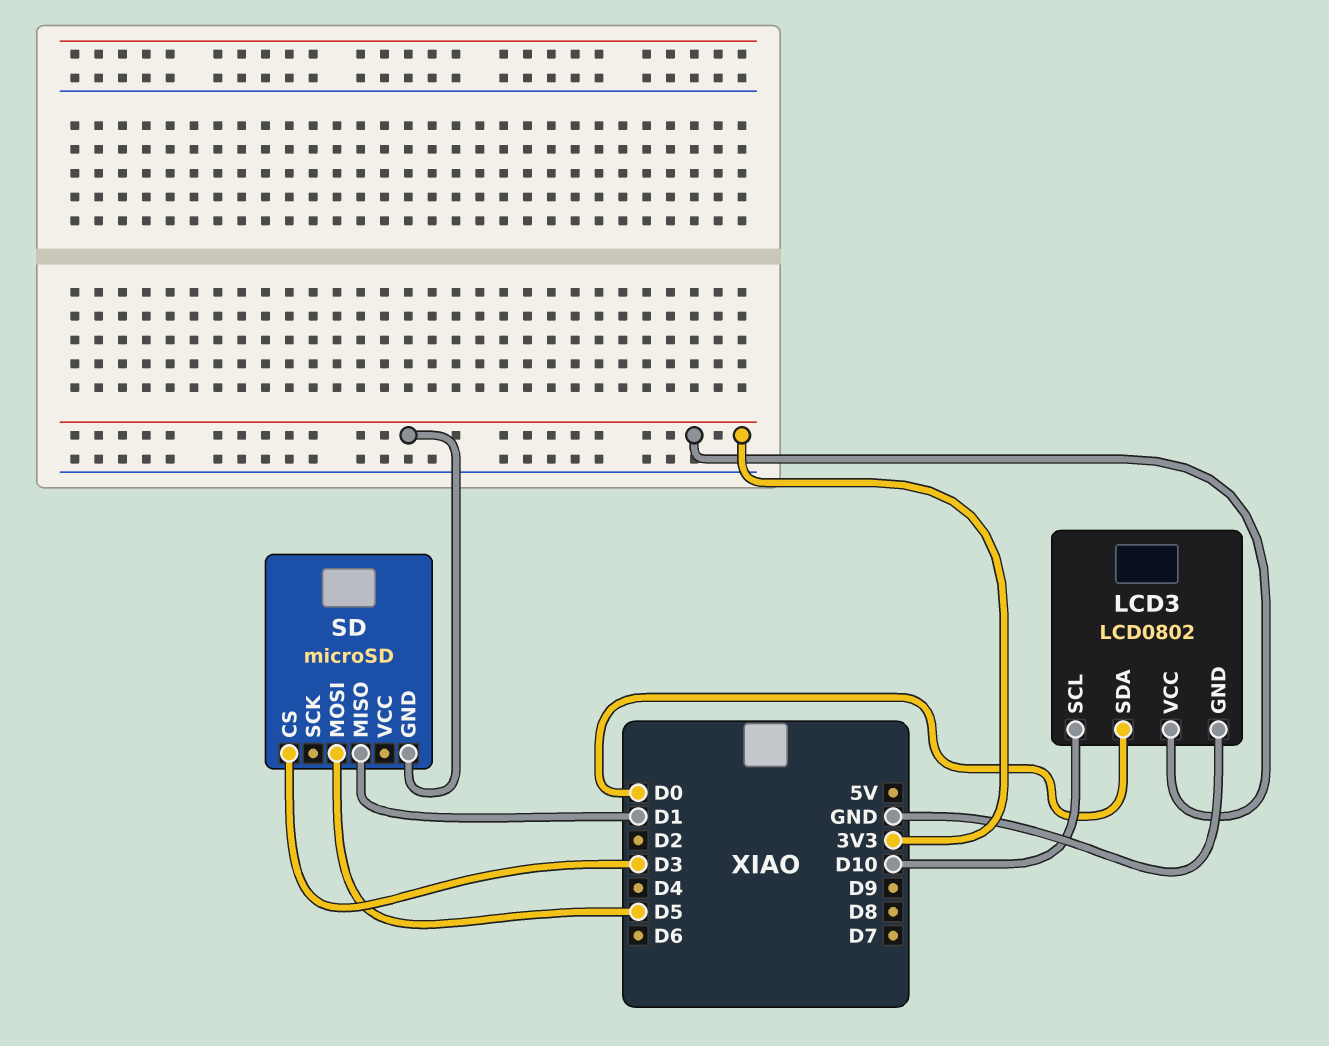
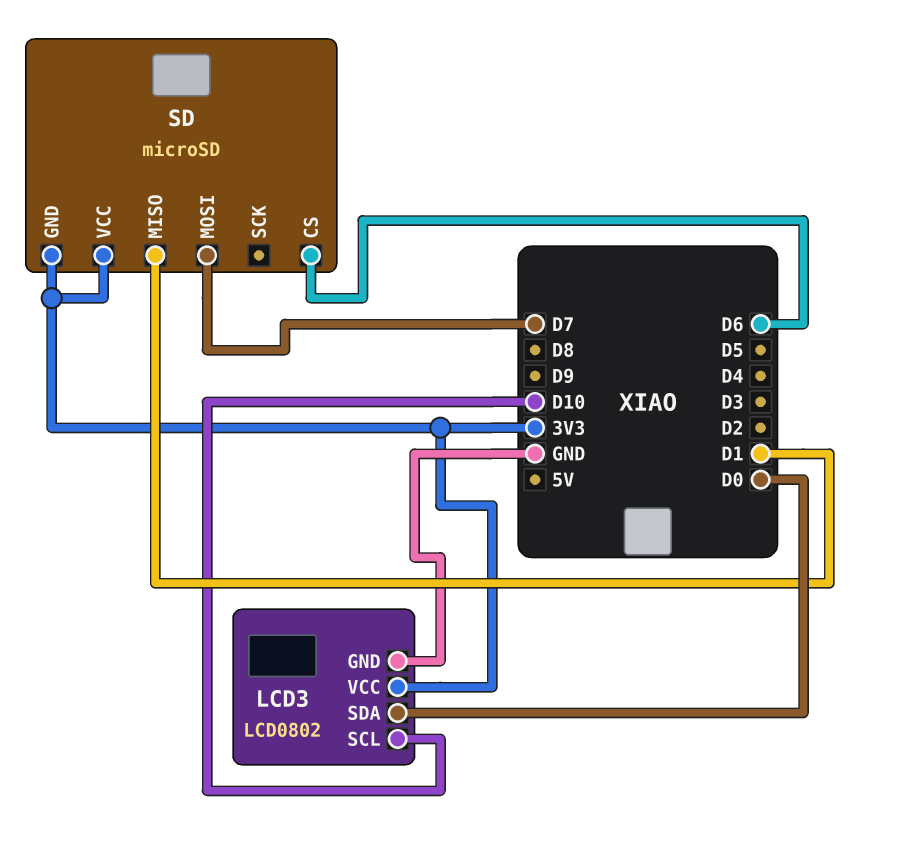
SD pin CS: D3 -> D6
SD pin MOSI: D5 -> D7
SD pin VCC: none -> 3V3

